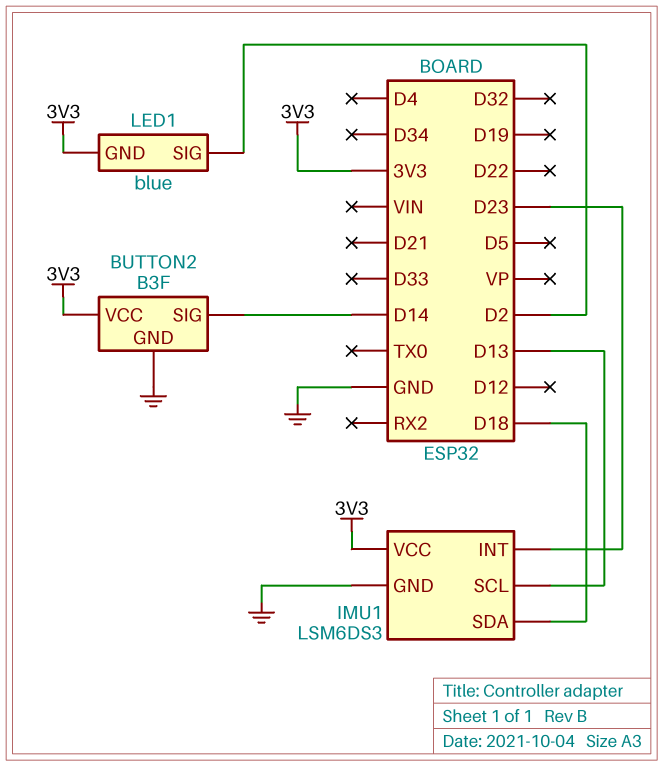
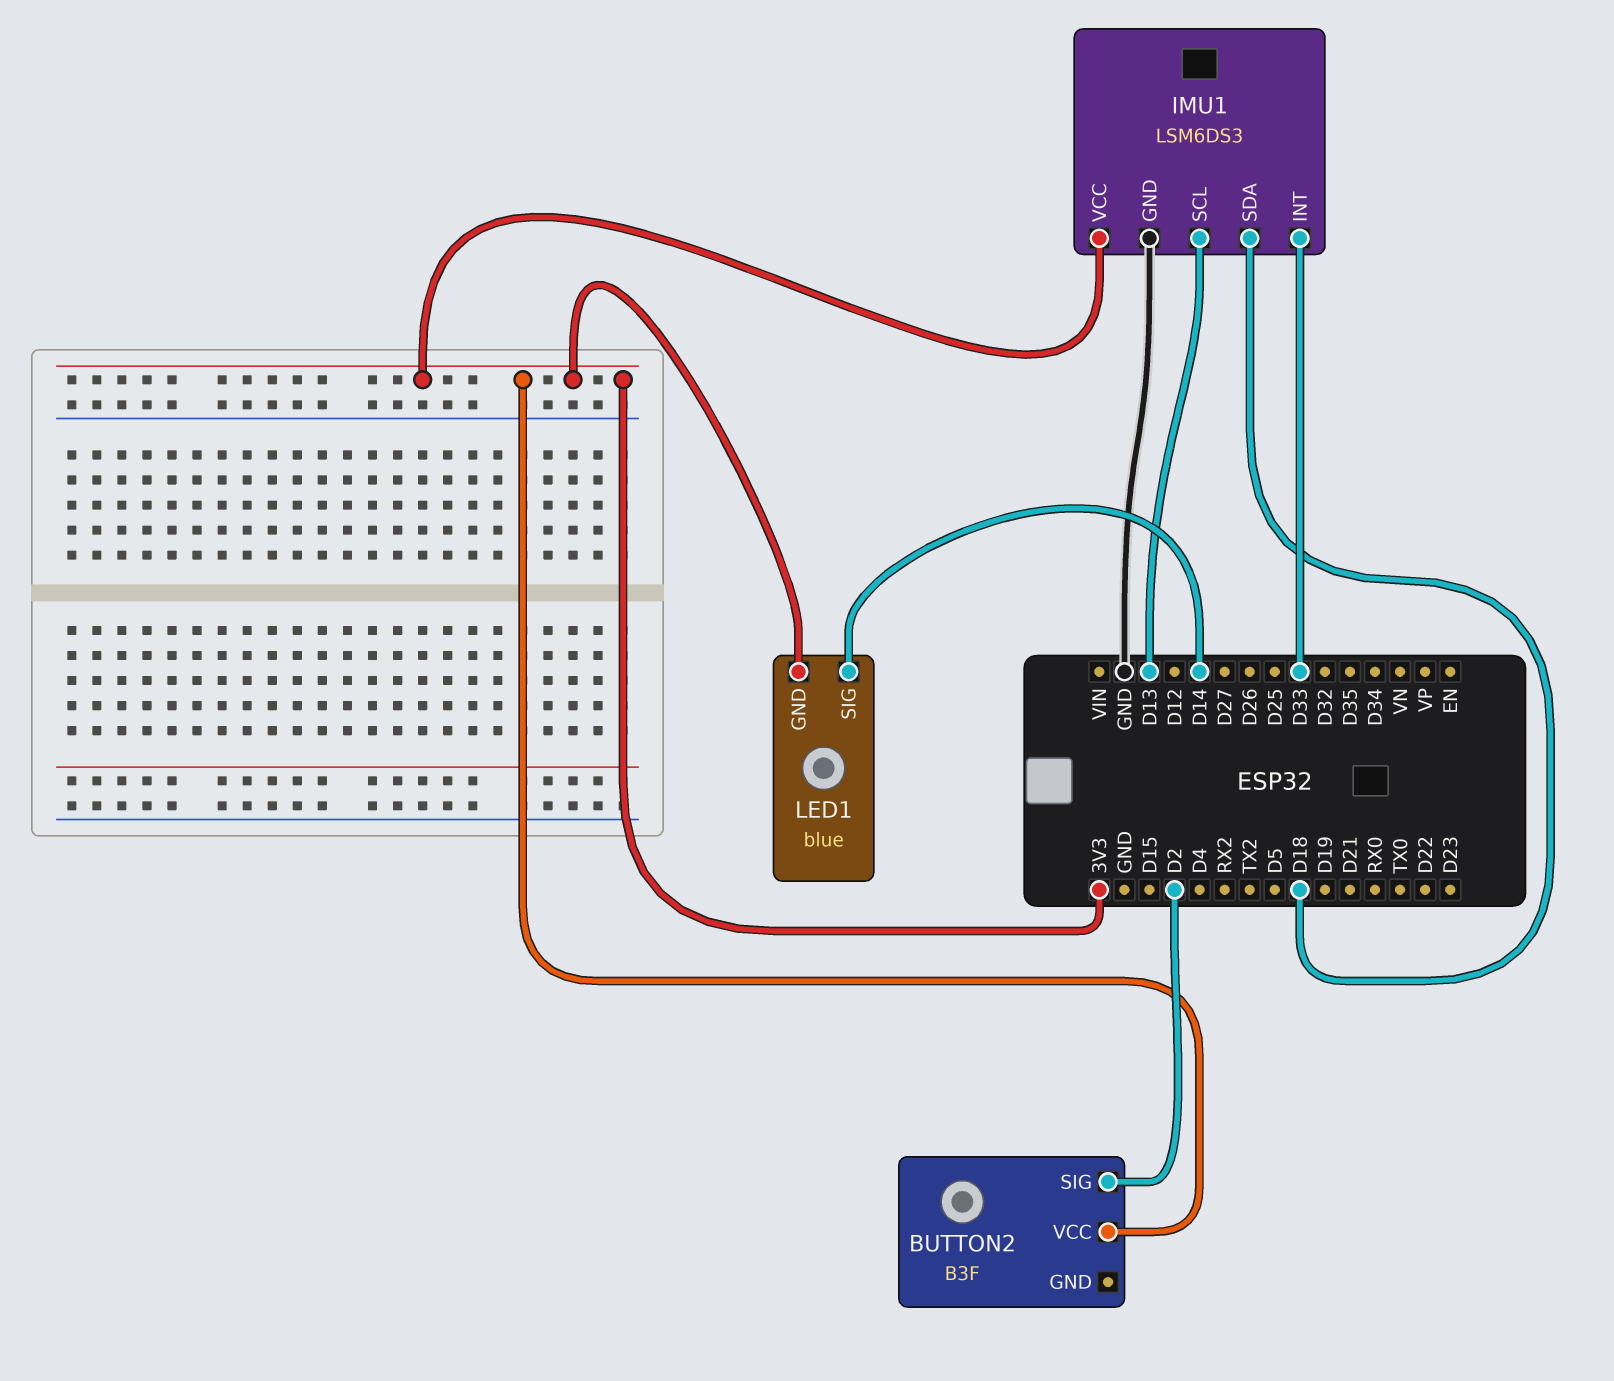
BUTTON2 pin GND: GND -> none
BUTTON2 pin SIG: D14 -> D2
IMU1 pin INT: D23 -> D33
LED1 pin SIG: D2 -> D14

